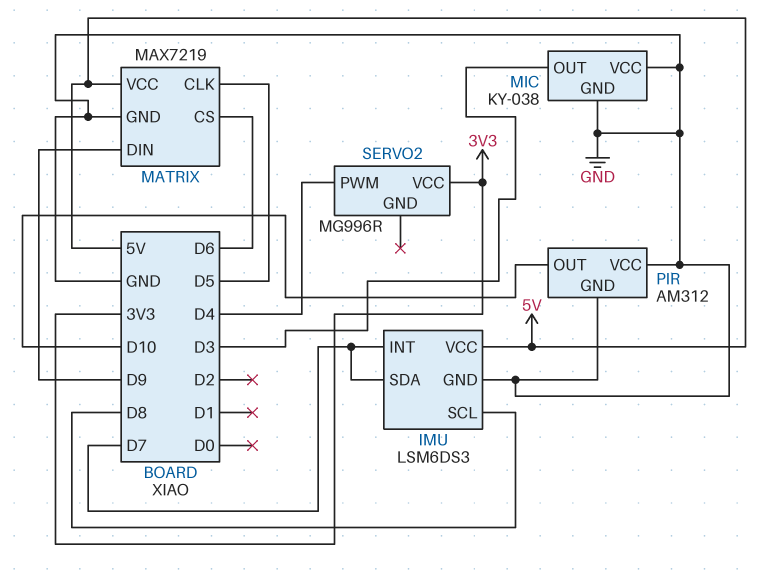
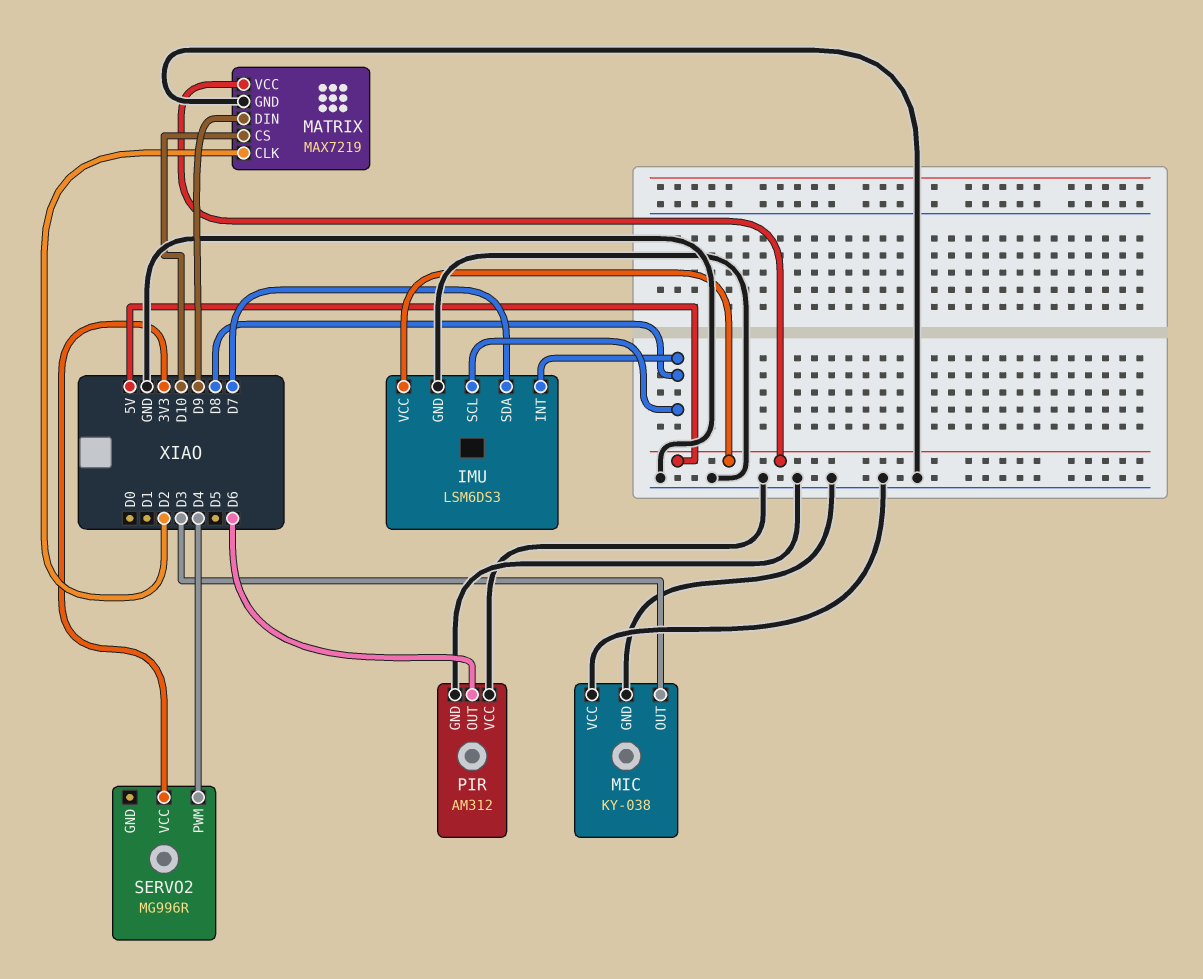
IMU pin INT: D7 -> D8
MATRIX pin CLK: D5 -> D2
MATRIX pin CS: D6 -> D10
PIR pin OUT: D10 -> D6

